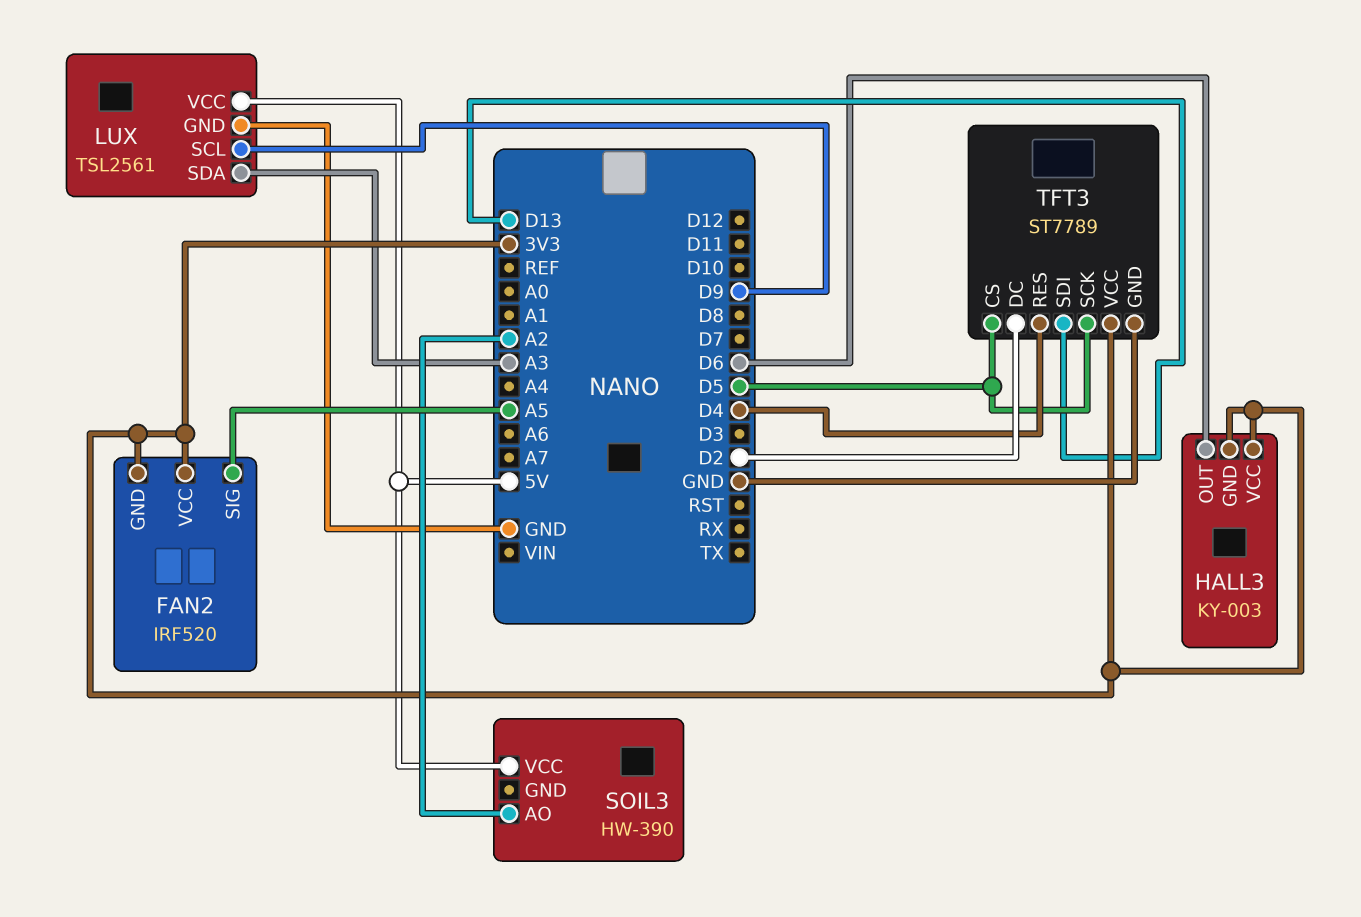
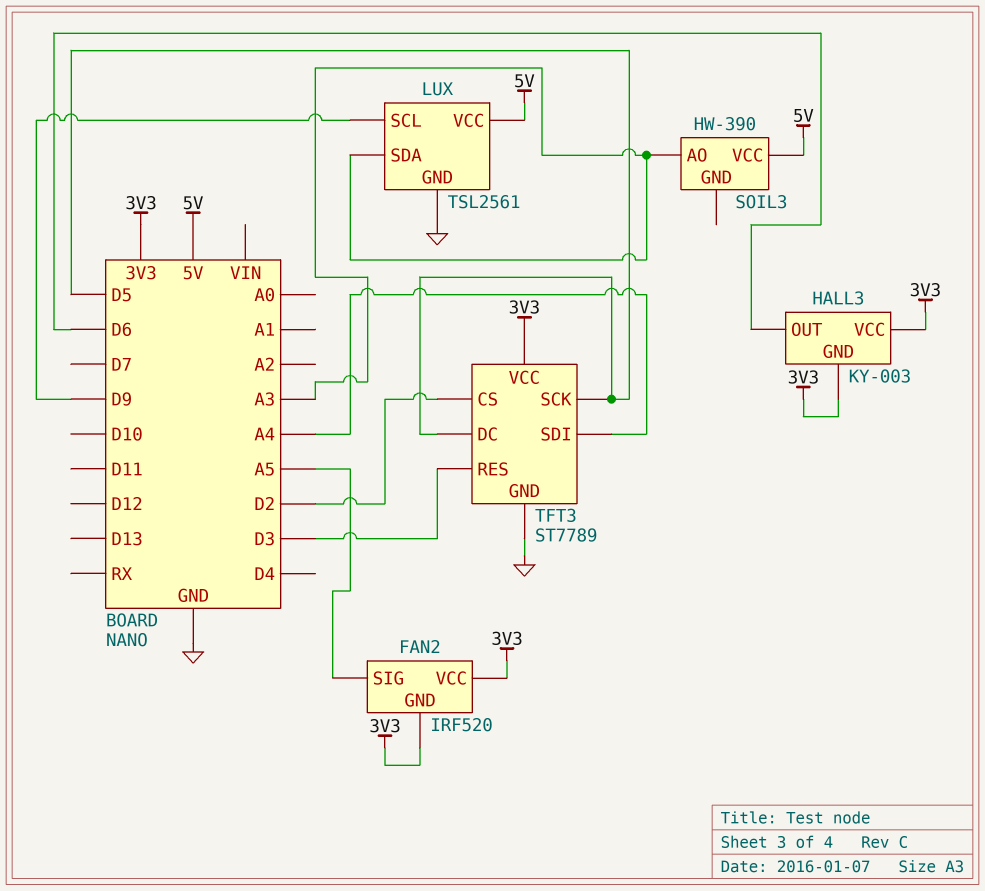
SOIL3 pin AO: A2 -> A3
TFT3 pin CS: D5 -> D2
TFT3 pin DC: D2 -> D5
TFT3 pin RES: D4 -> D3
TFT3 pin SDI: D13 -> A4

